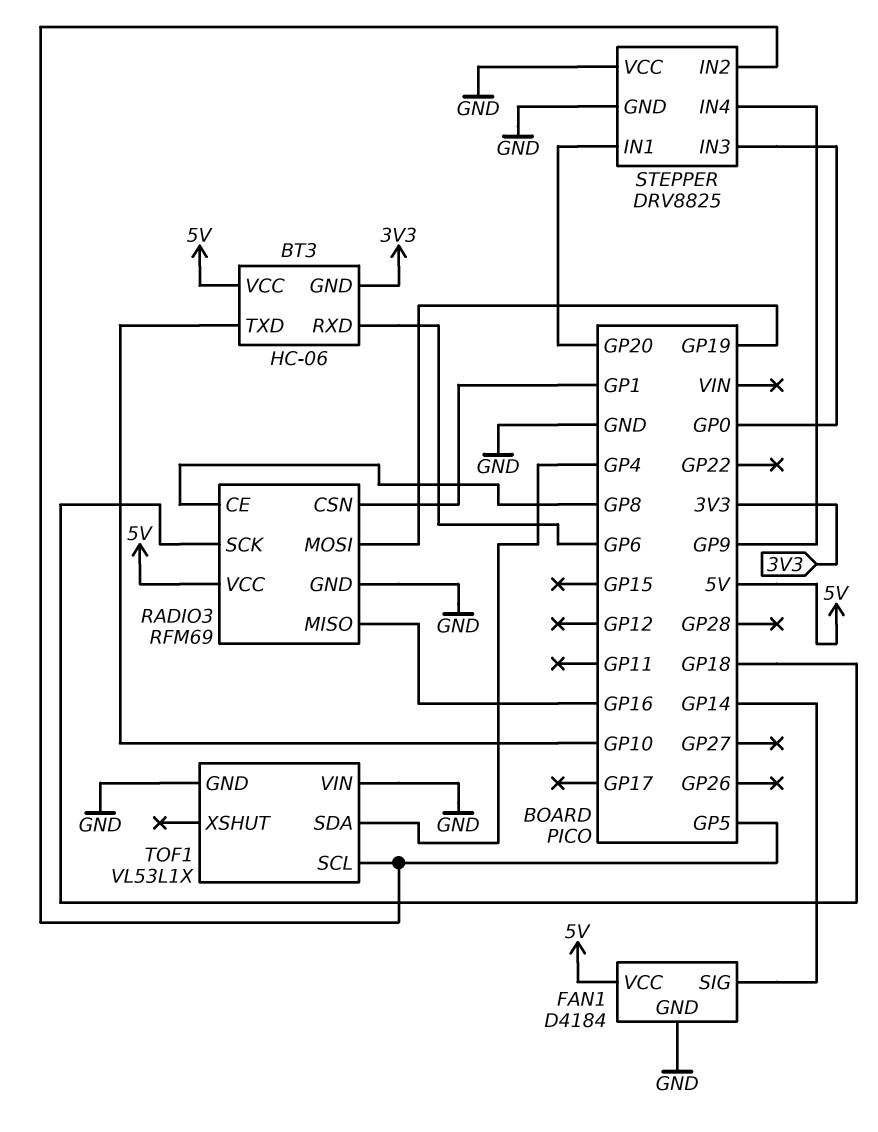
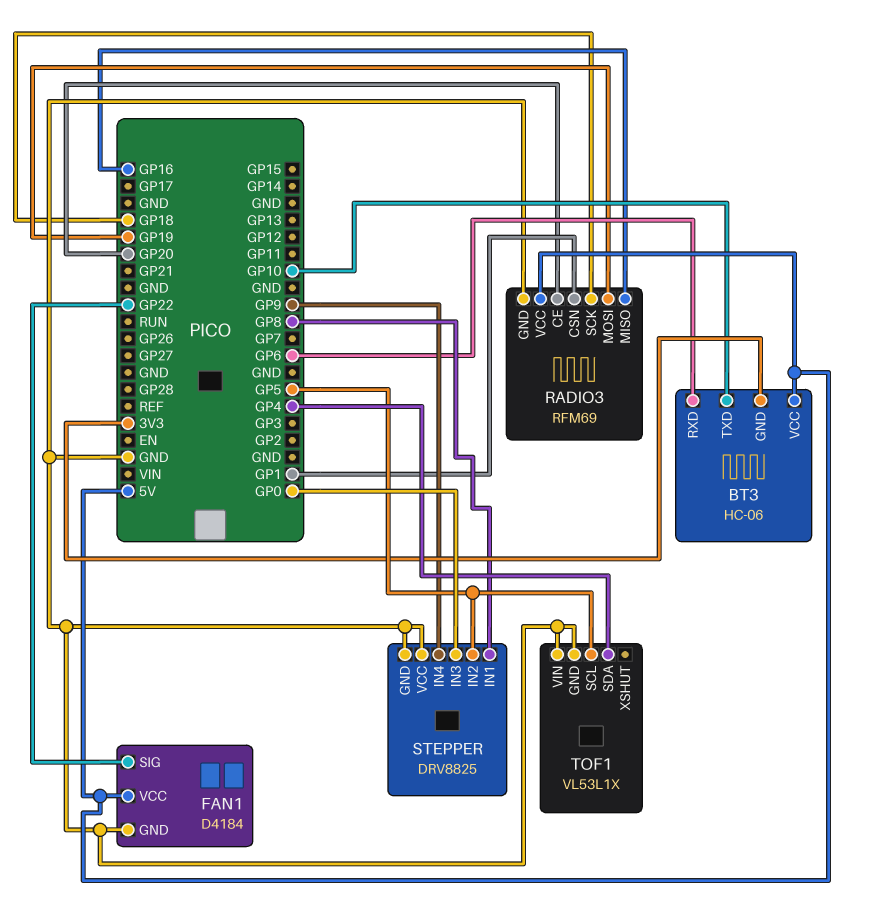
FAN1 pin SIG: GP14 -> GP22
RADIO3 pin CE: GP8 -> GP20
STEPPER pin IN1: GP20 -> GP8

